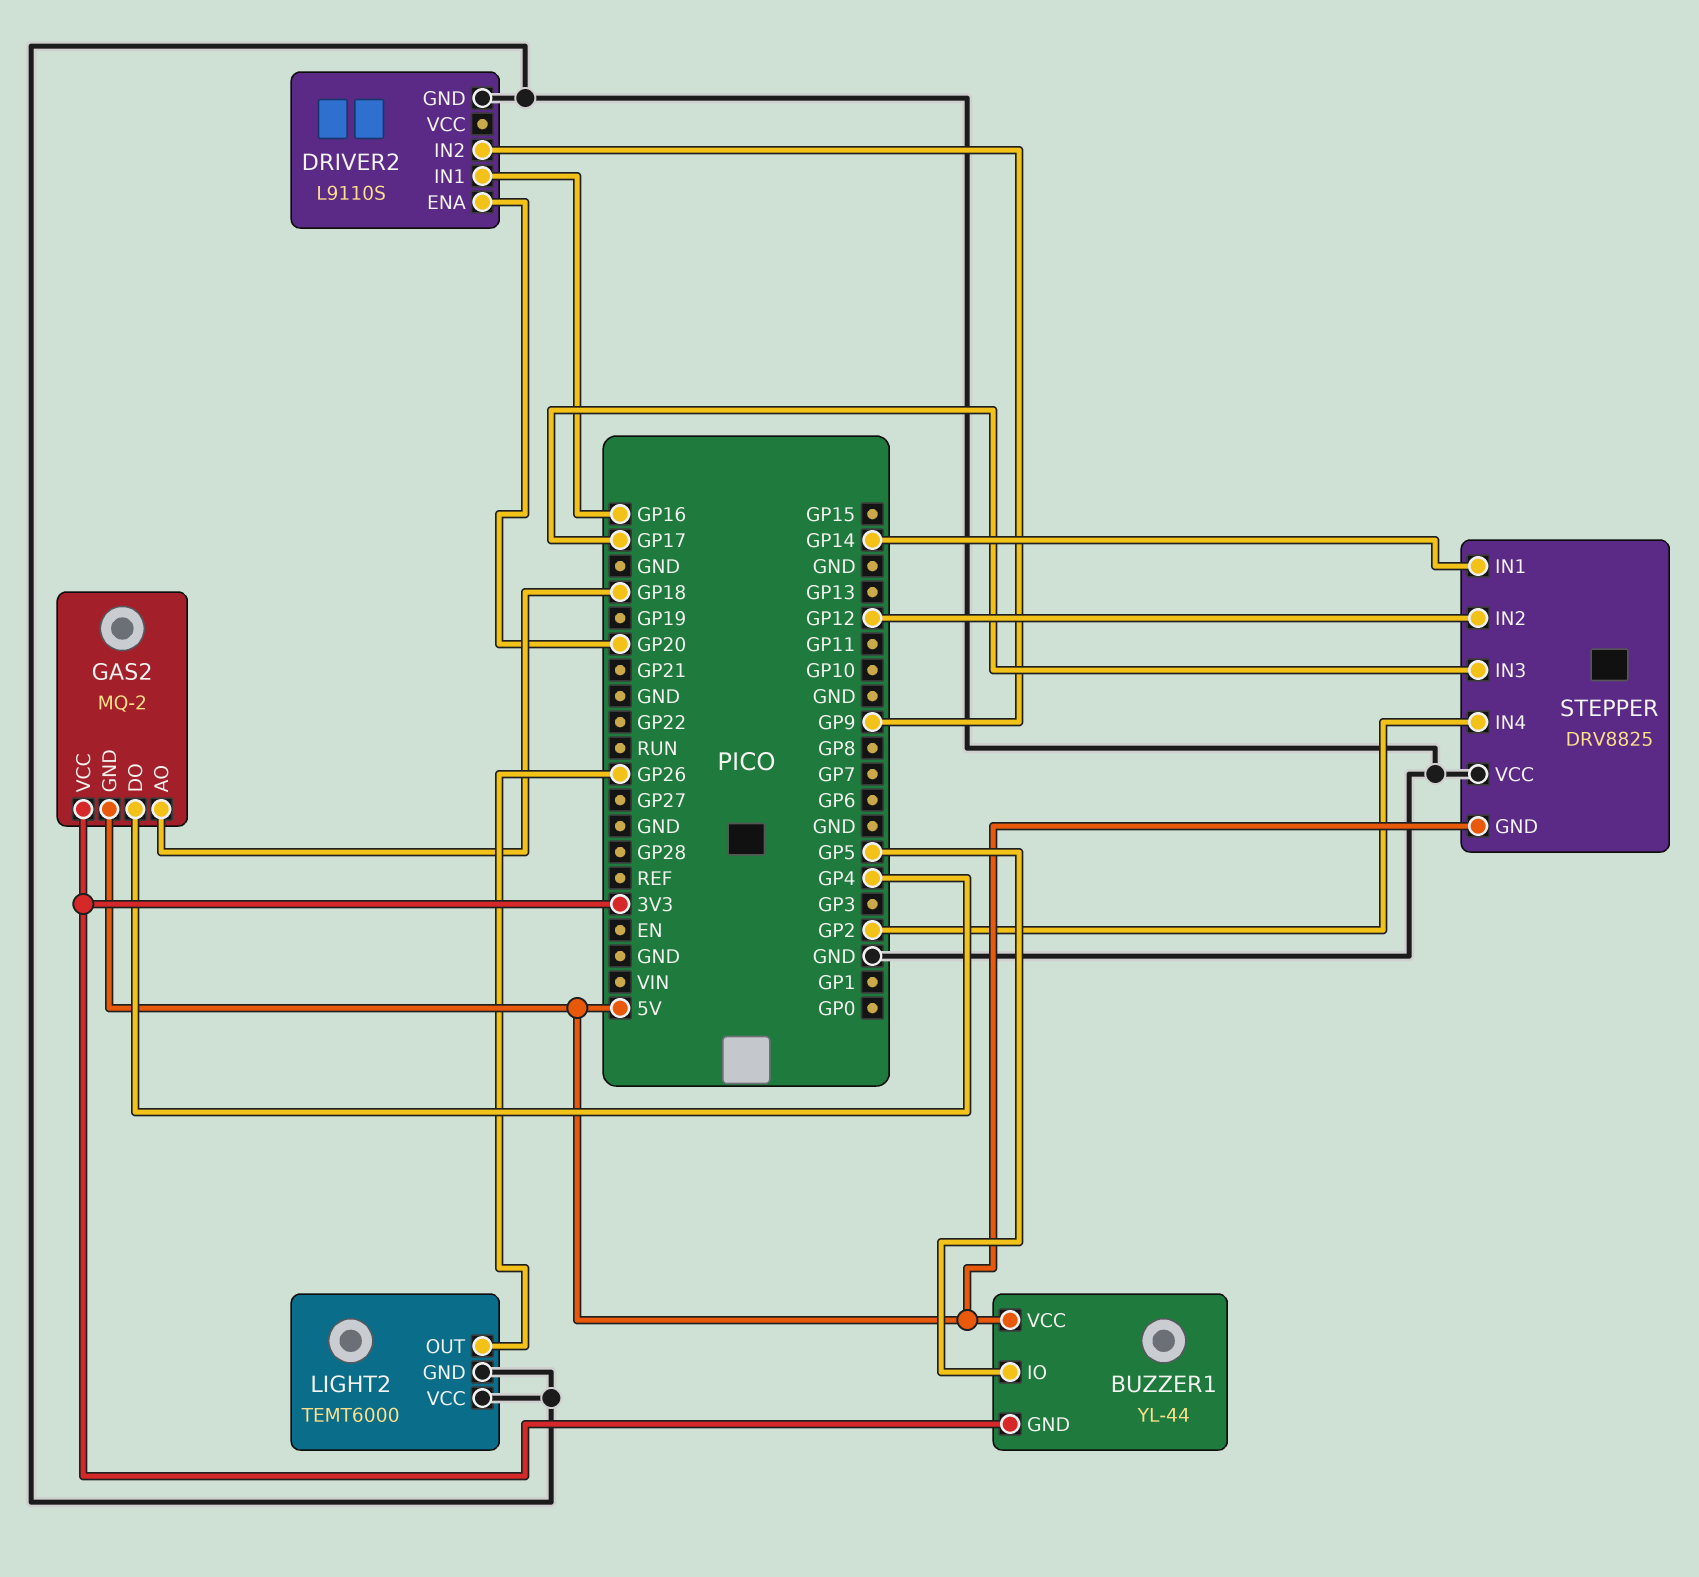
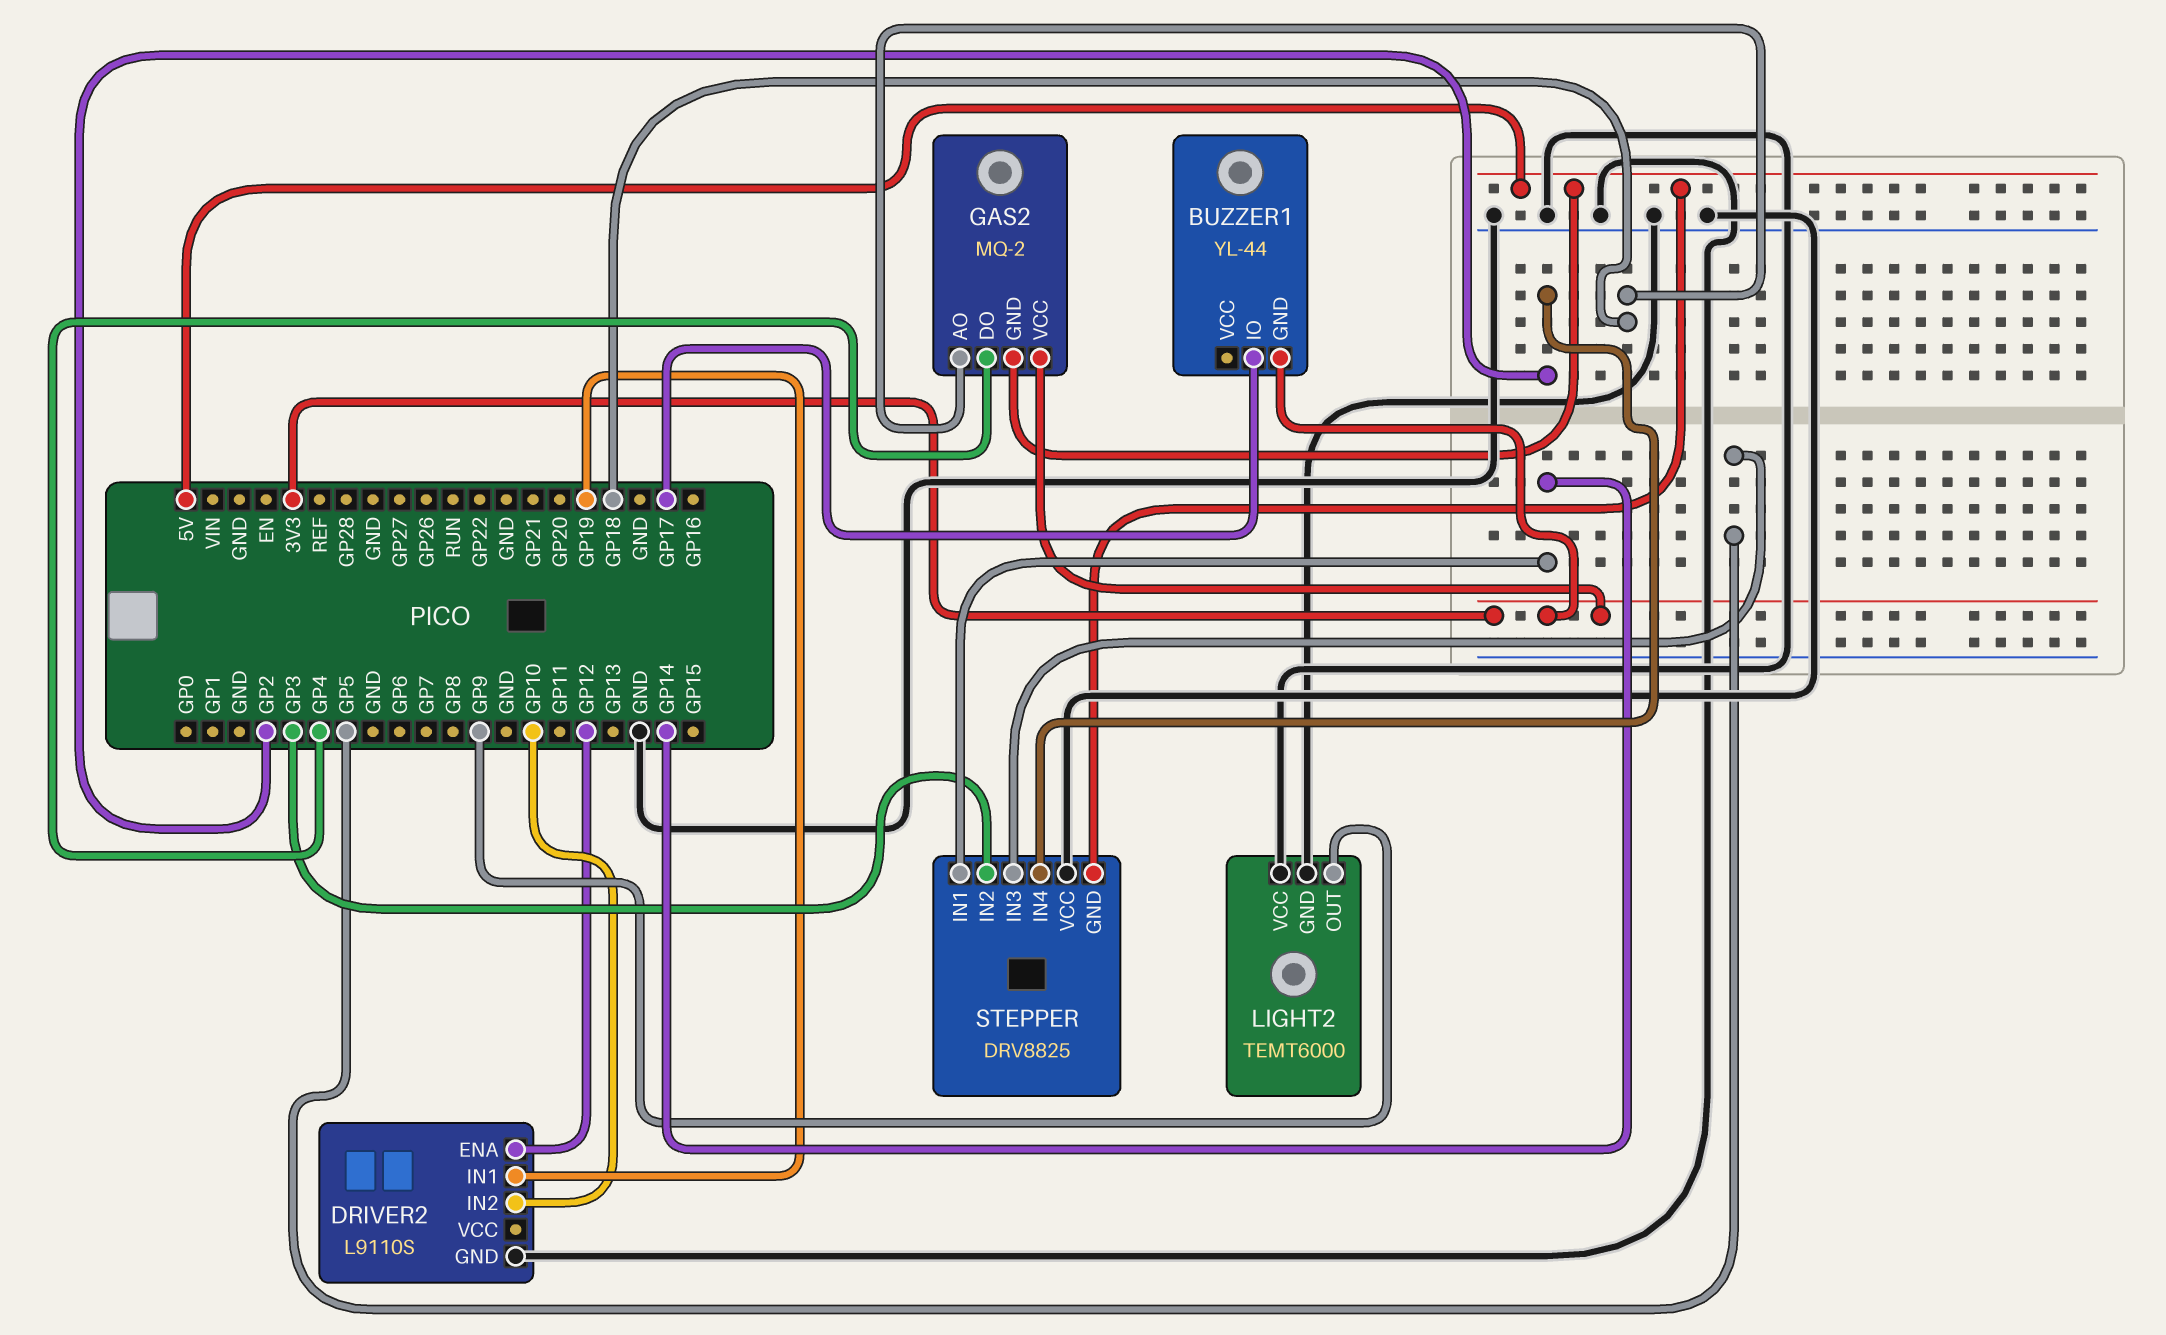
BUZZER1 pin IO: GP5 -> GP17
BUZZER1 pin VCC: 5V -> none
DRIVER2 pin ENA: GP20 -> GP12
DRIVER2 pin IN1: GP16 -> GP19
DRIVER2 pin IN2: GP9 -> GP10
LIGHT2 pin OUT: GP26 -> GP9
STEPPER pin IN2: GP12 -> GP3
STEPPER pin IN3: GP17 -> GP5

